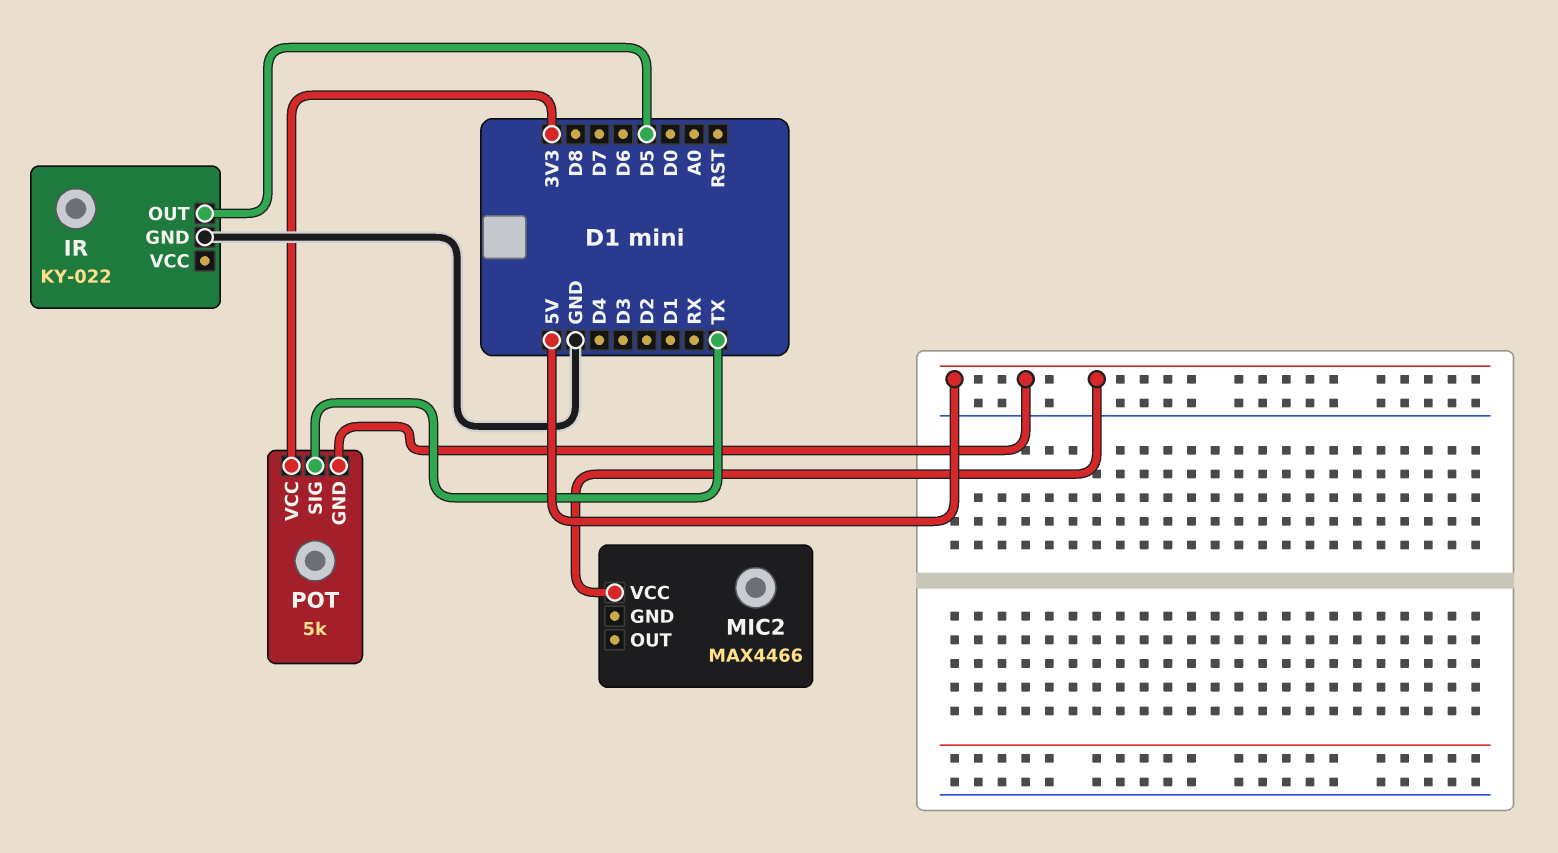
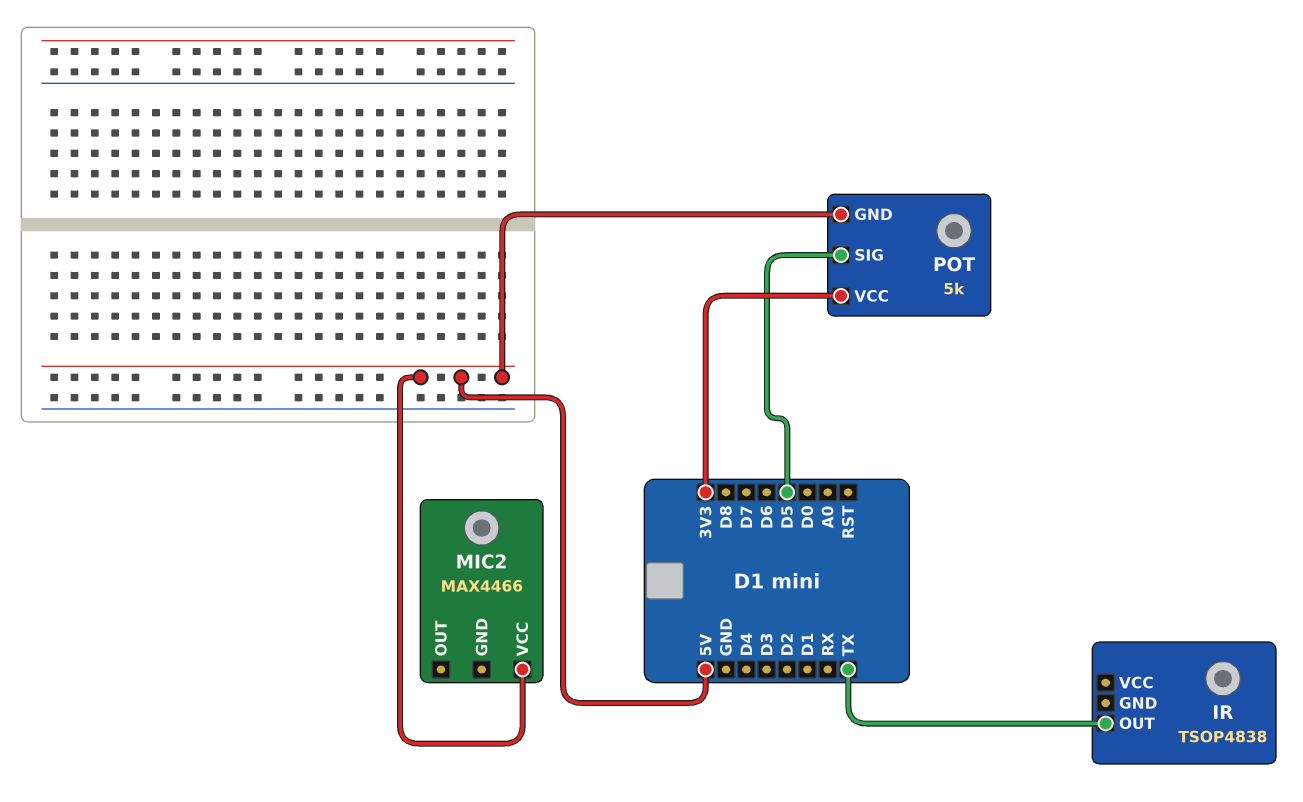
IR: KY-022 -> TSOP4838
IR pin GND: GND -> none
IR pin OUT: D5 -> TX
POT pin SIG: TX -> D5

